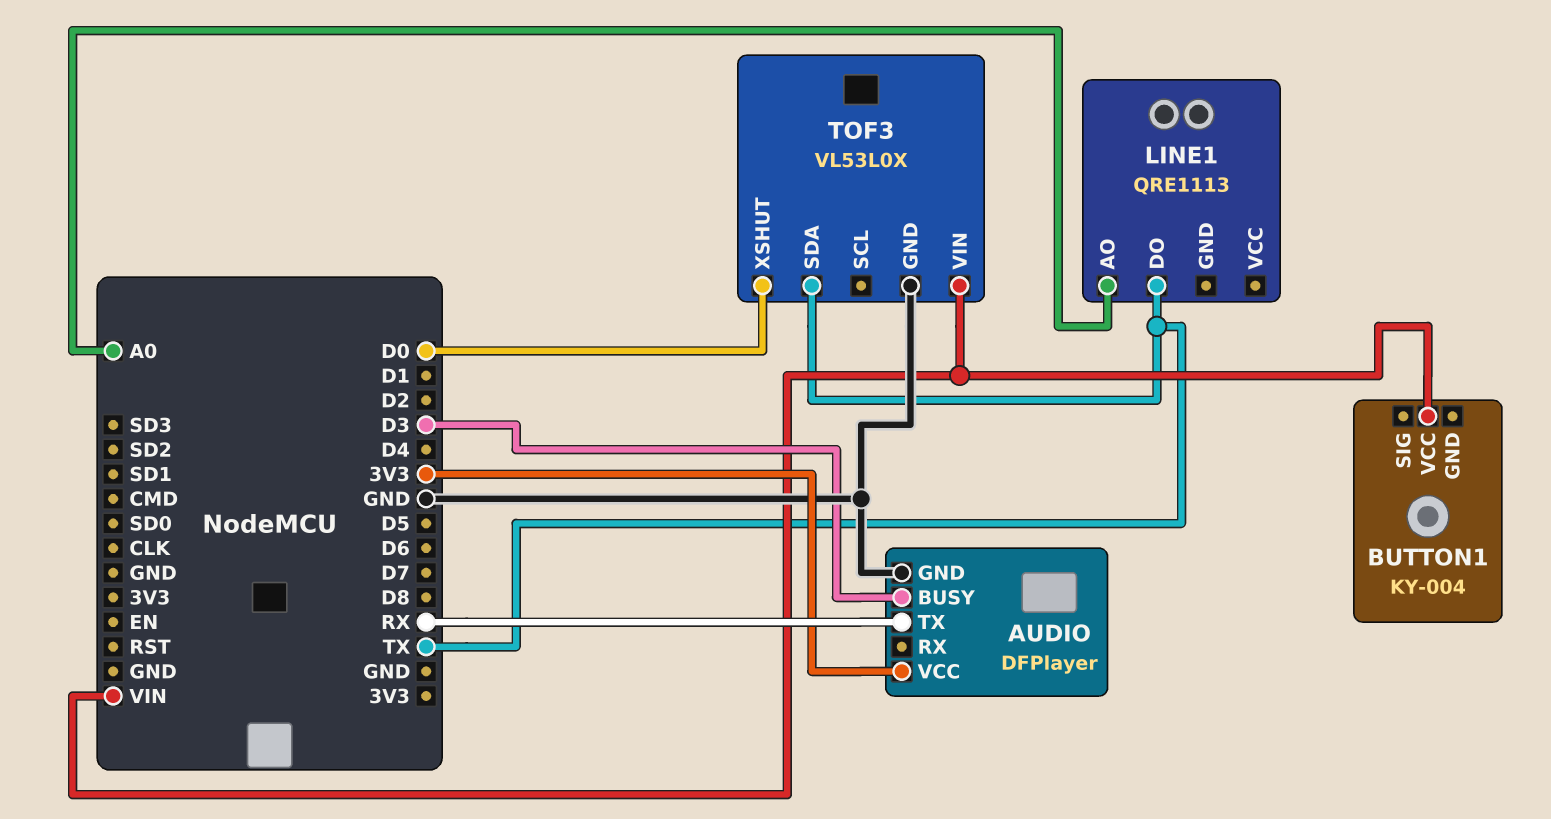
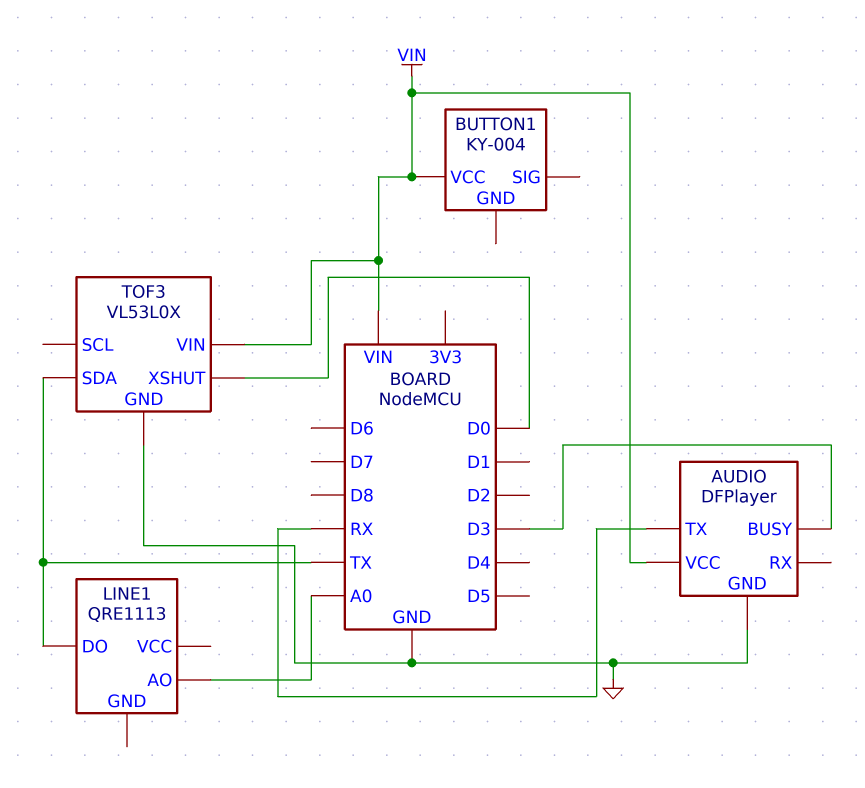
AUDIO pin VCC: 3V3 -> VIN

